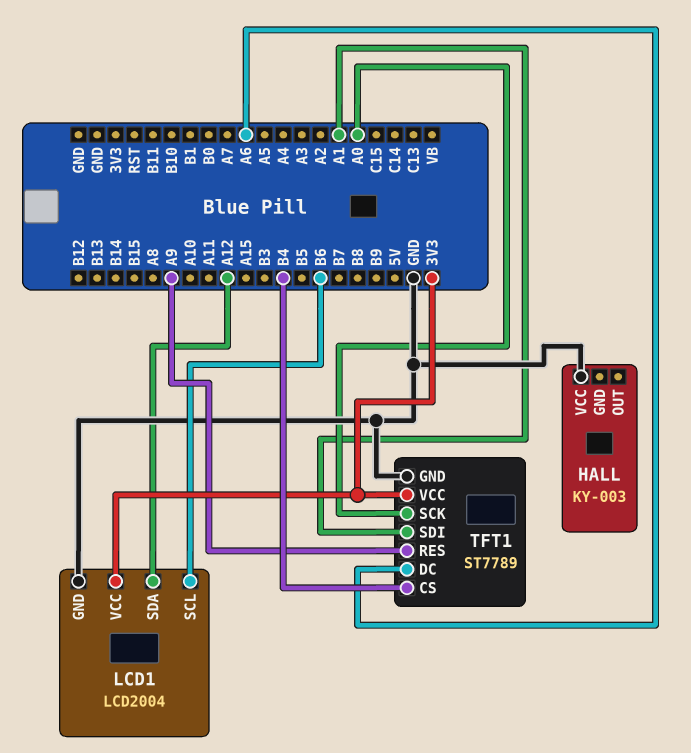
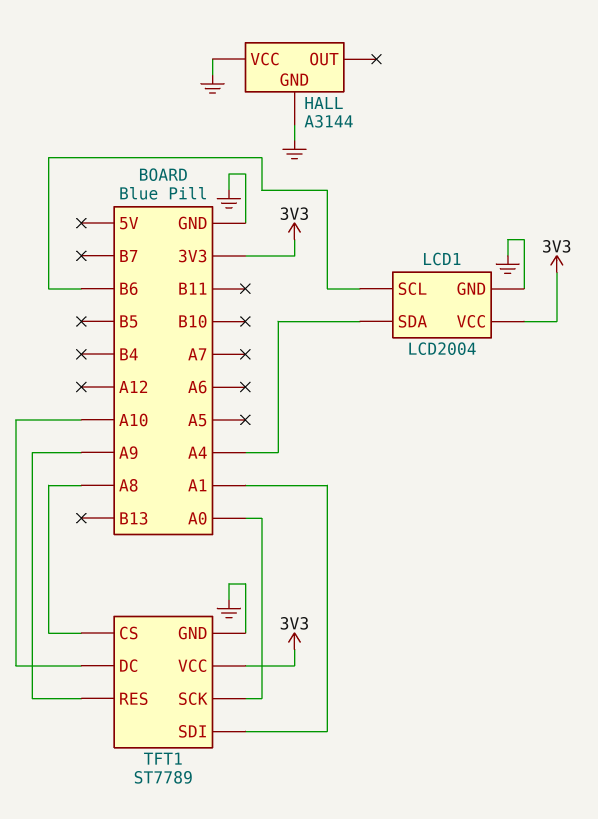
HALL: KY-003 -> A3144
HALL pin GND: none -> GND
LCD1 pin SDA: A12 -> A4
TFT1 pin CS: B4 -> A8
TFT1 pin DC: A6 -> A10

